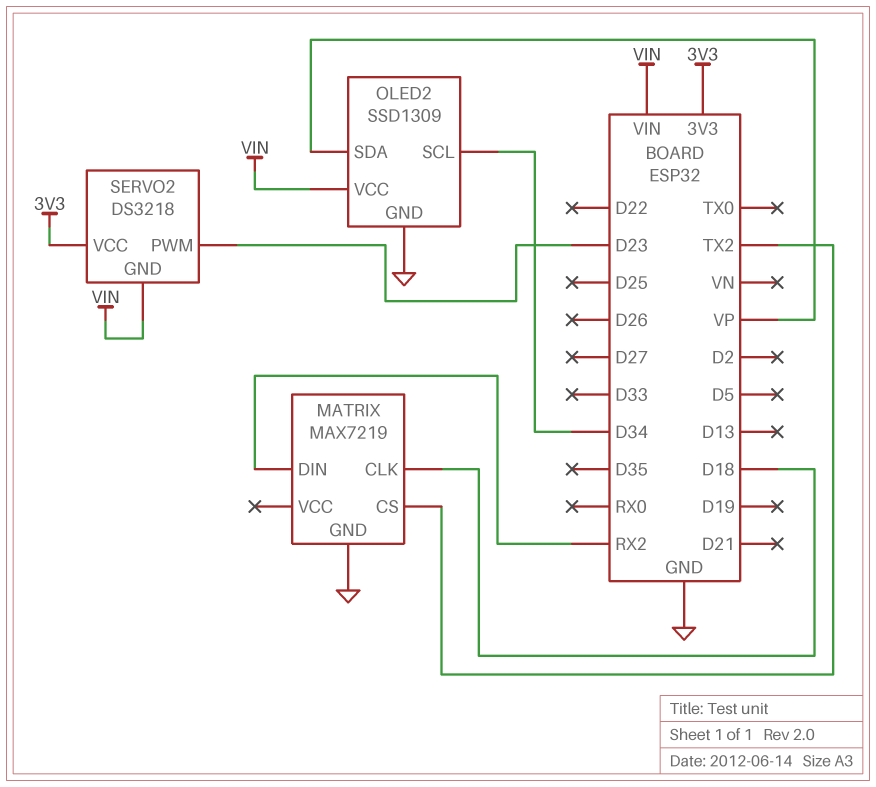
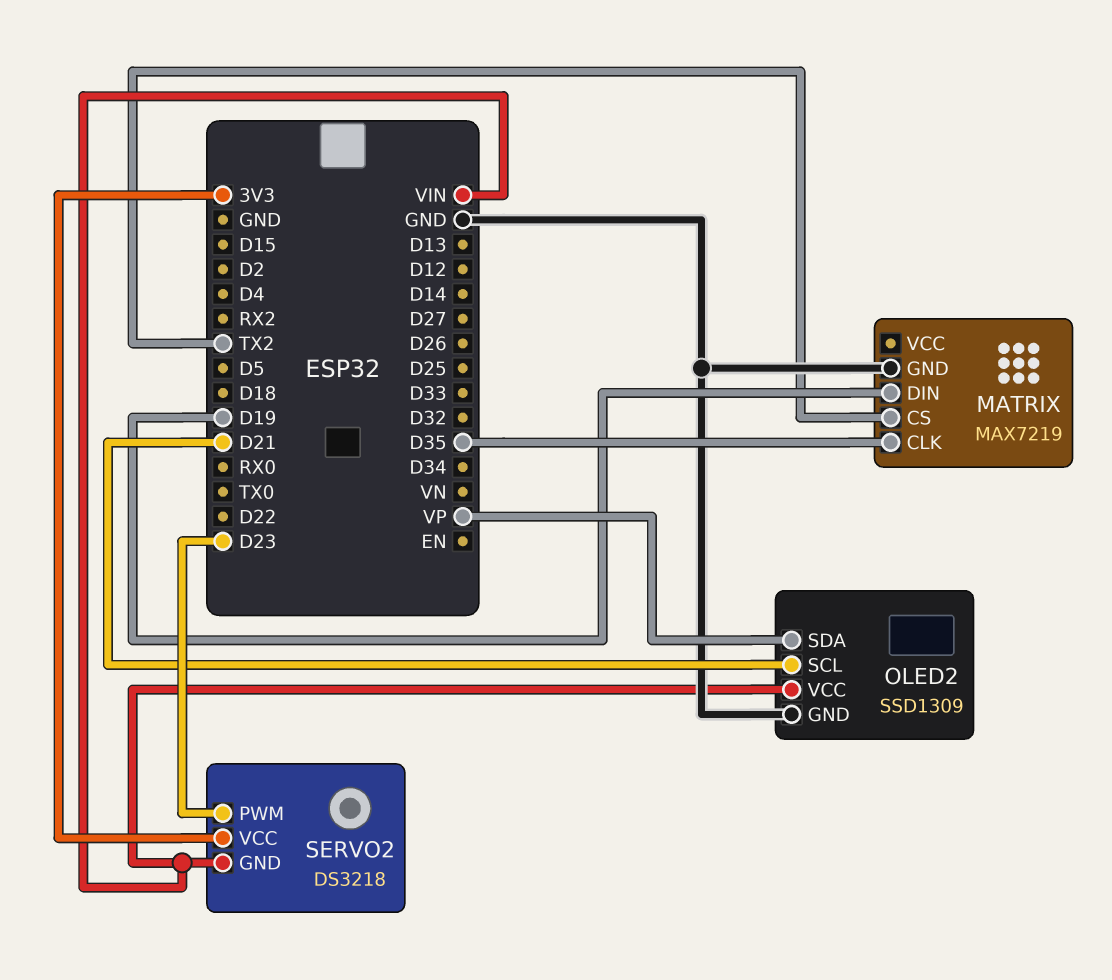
MATRIX pin CLK: D18 -> D35
MATRIX pin DIN: RX2 -> D19
OLED2 pin SCL: D34 -> D21

